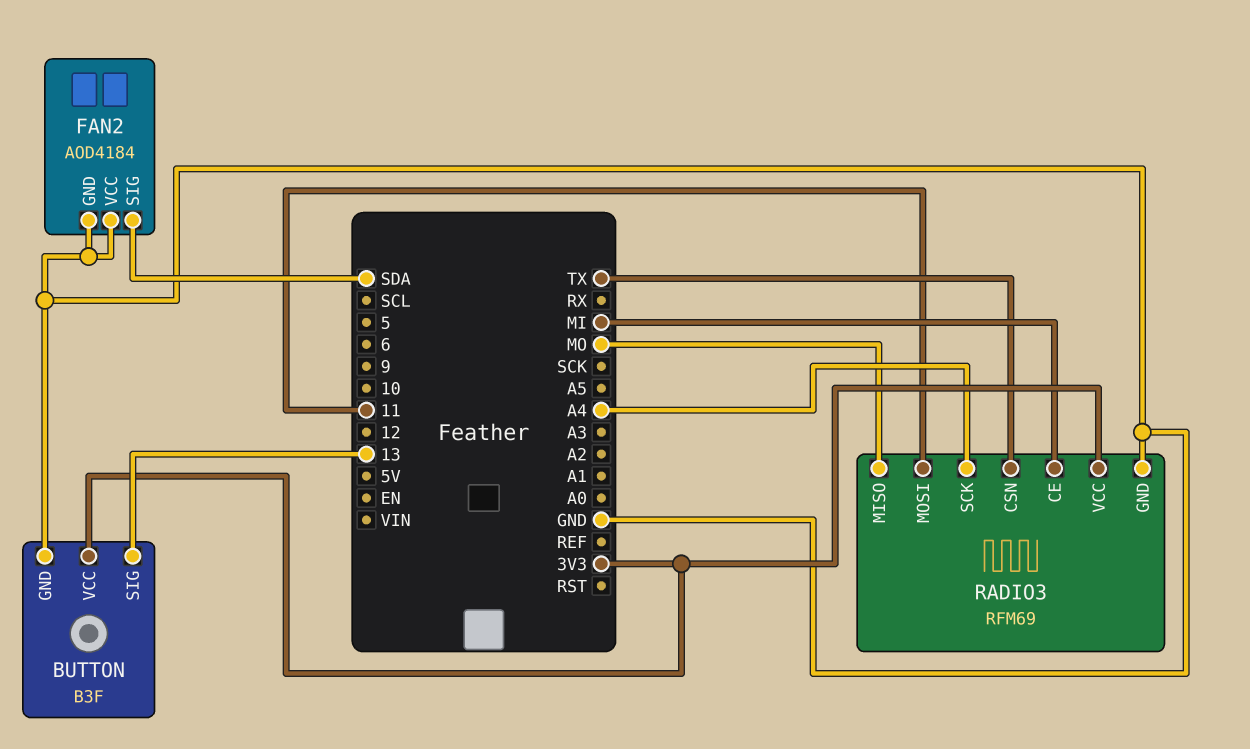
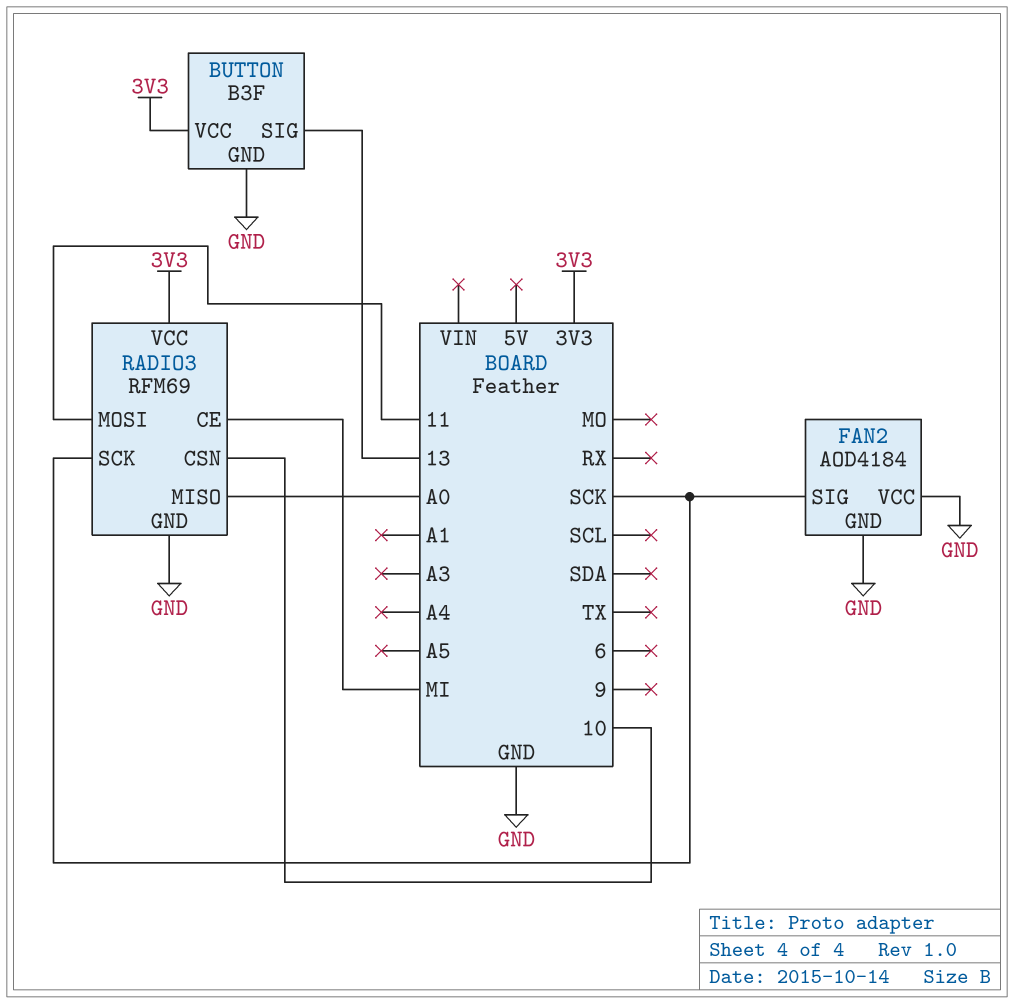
FAN2 pin SIG: SDA -> SCK
RADIO3 pin CSN: TX -> 10
RADIO3 pin MISO: MO -> A0
RADIO3 pin SCK: A4 -> SCK

